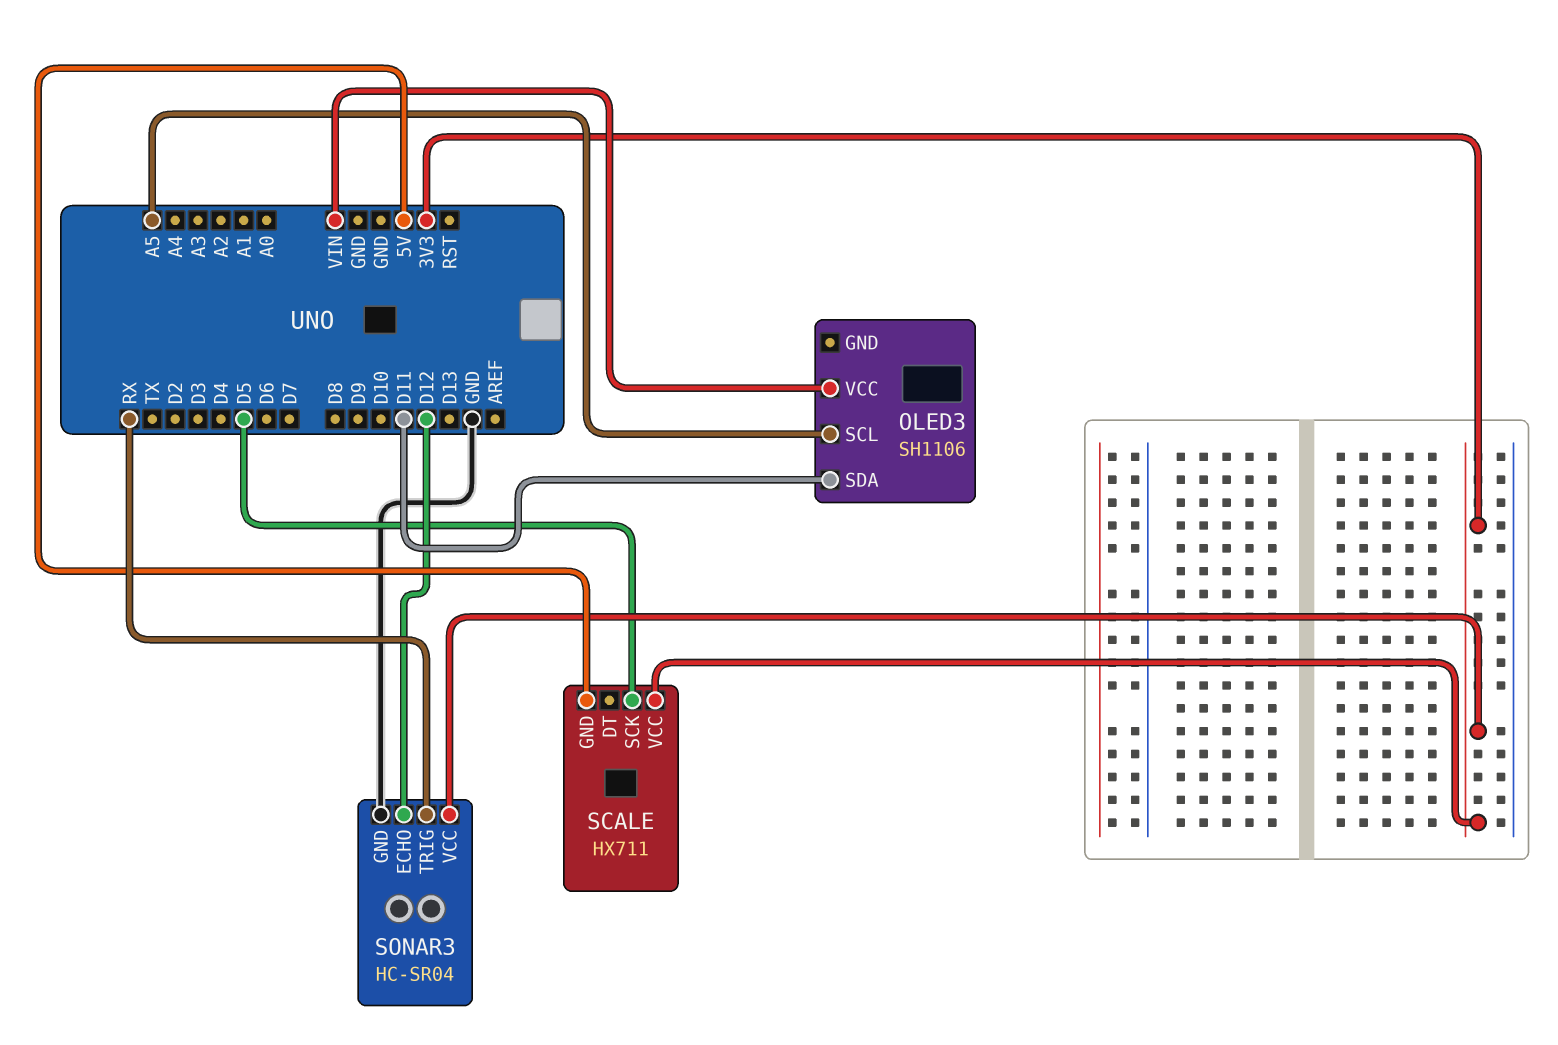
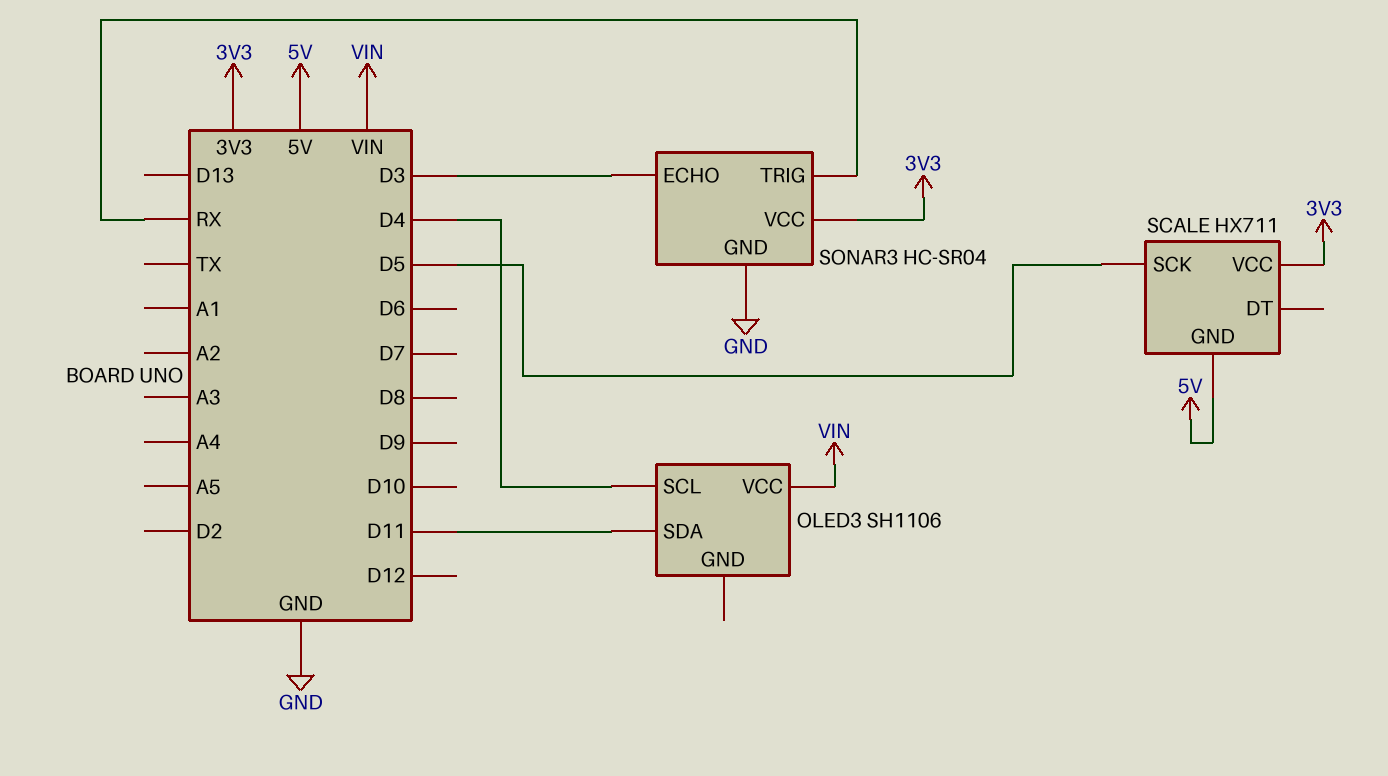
OLED3 pin SCL: A5 -> D4
SONAR3 pin ECHO: D12 -> D3

